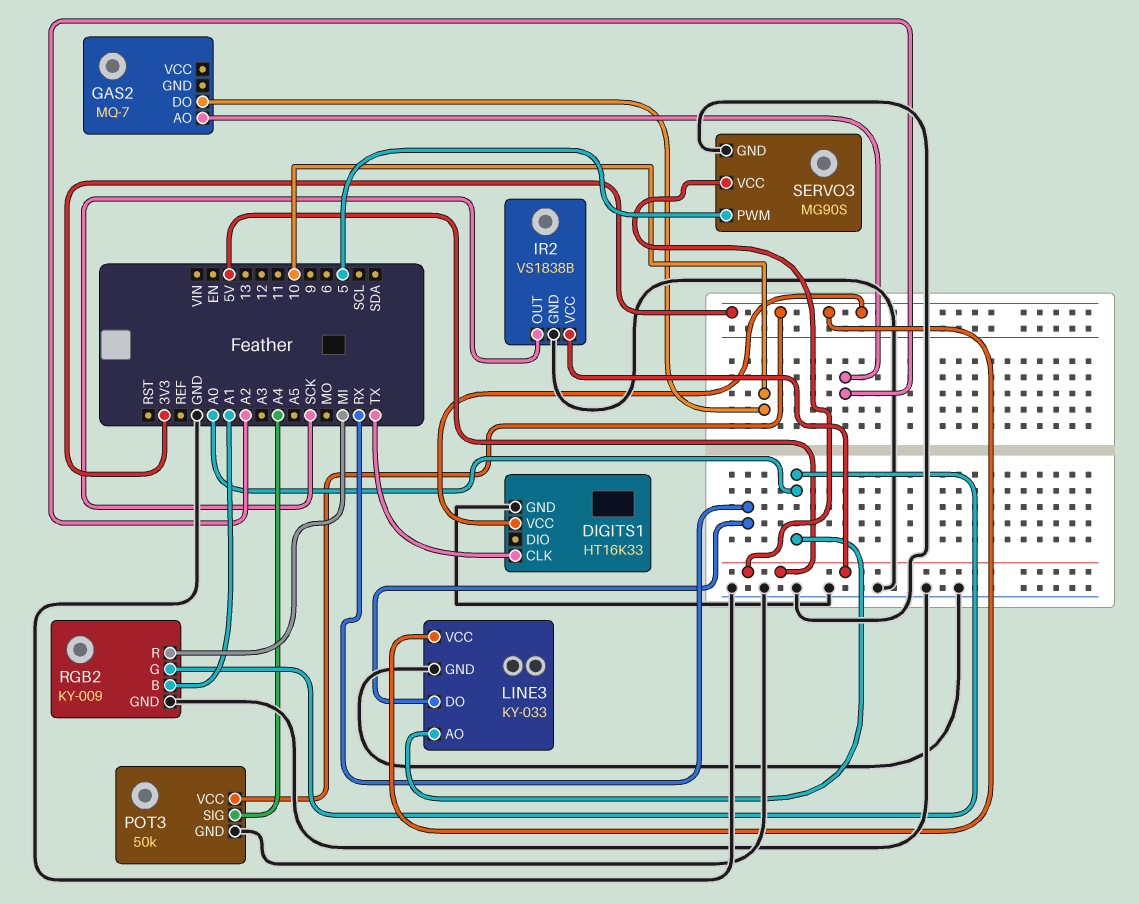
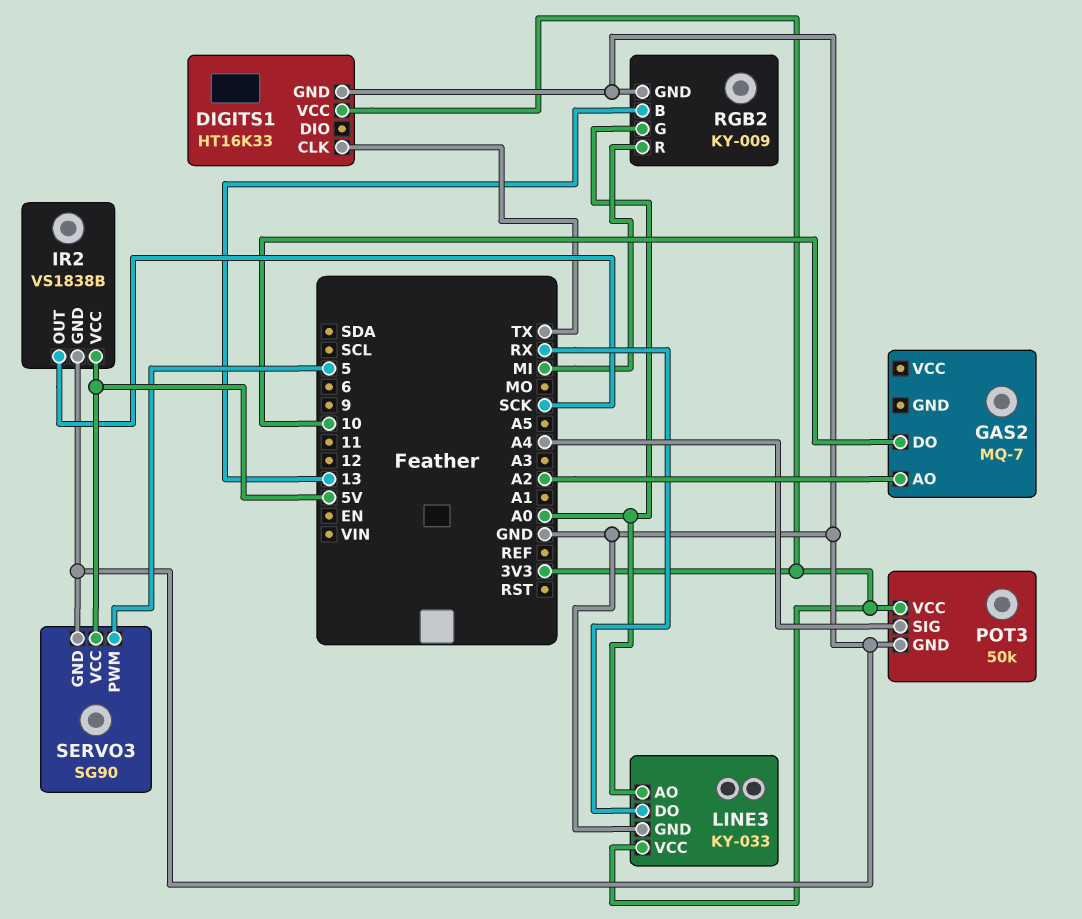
RGB2 pin B: A1 -> 13
SERVO3: MG90S -> SG90

